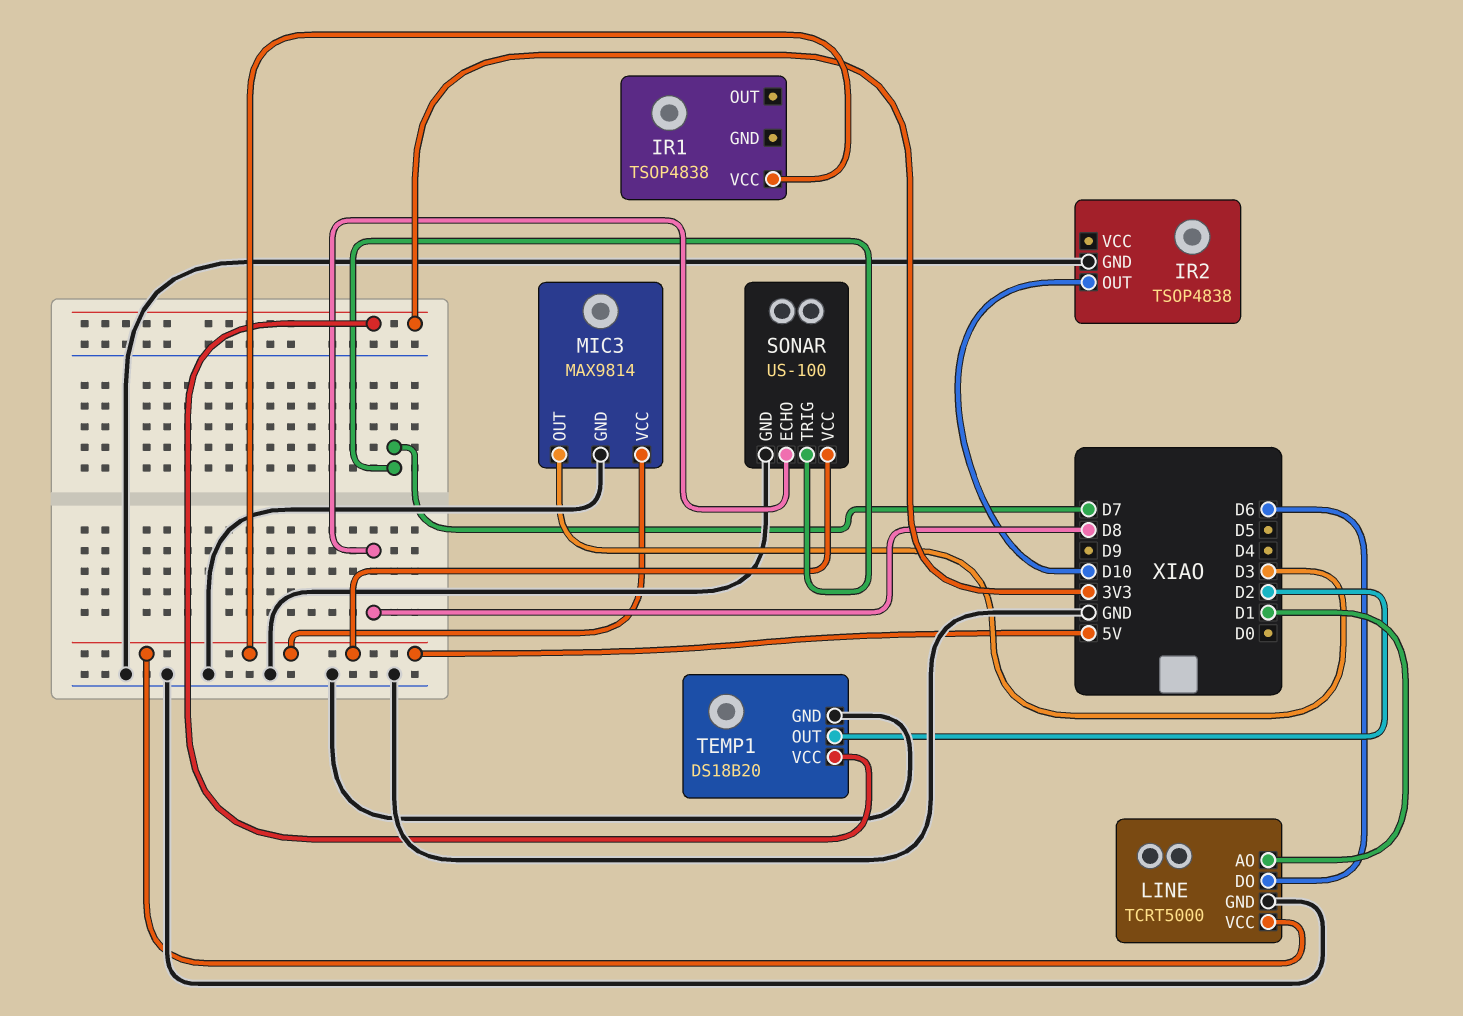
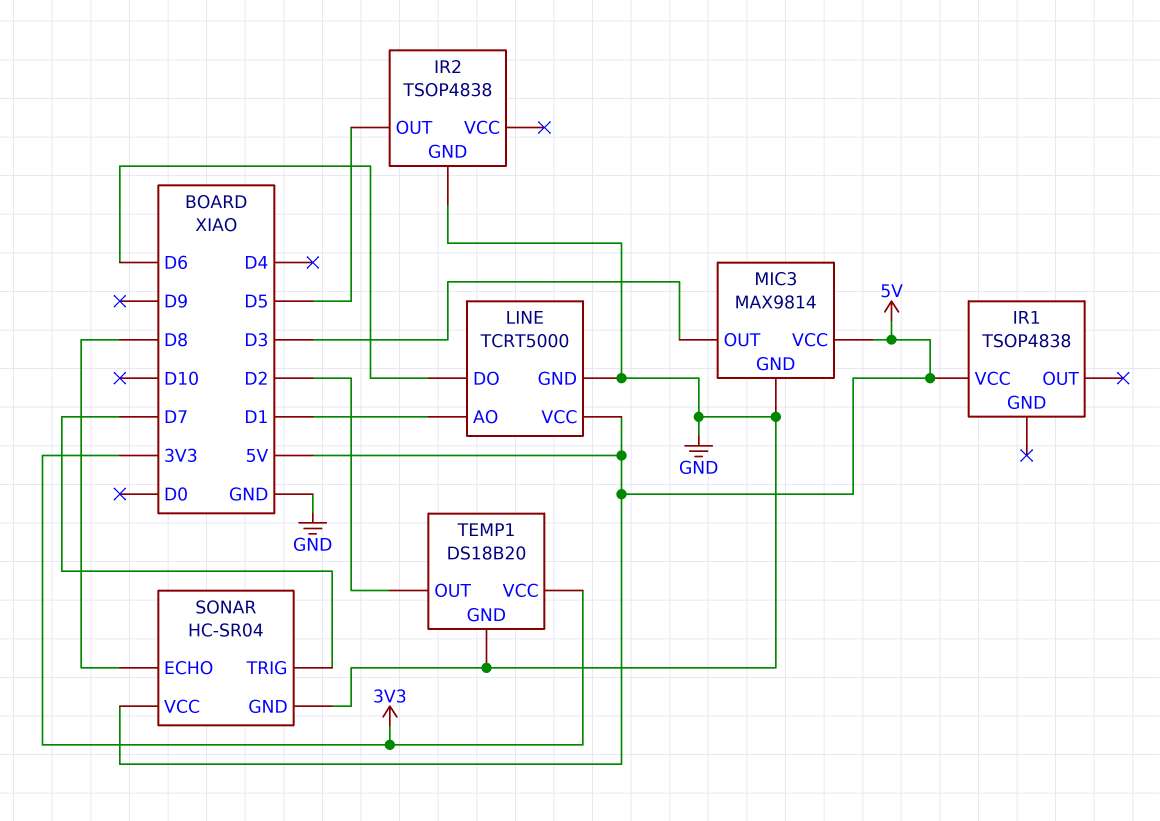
IR2 pin OUT: D10 -> D5
SONAR: US-100 -> HC-SR04

